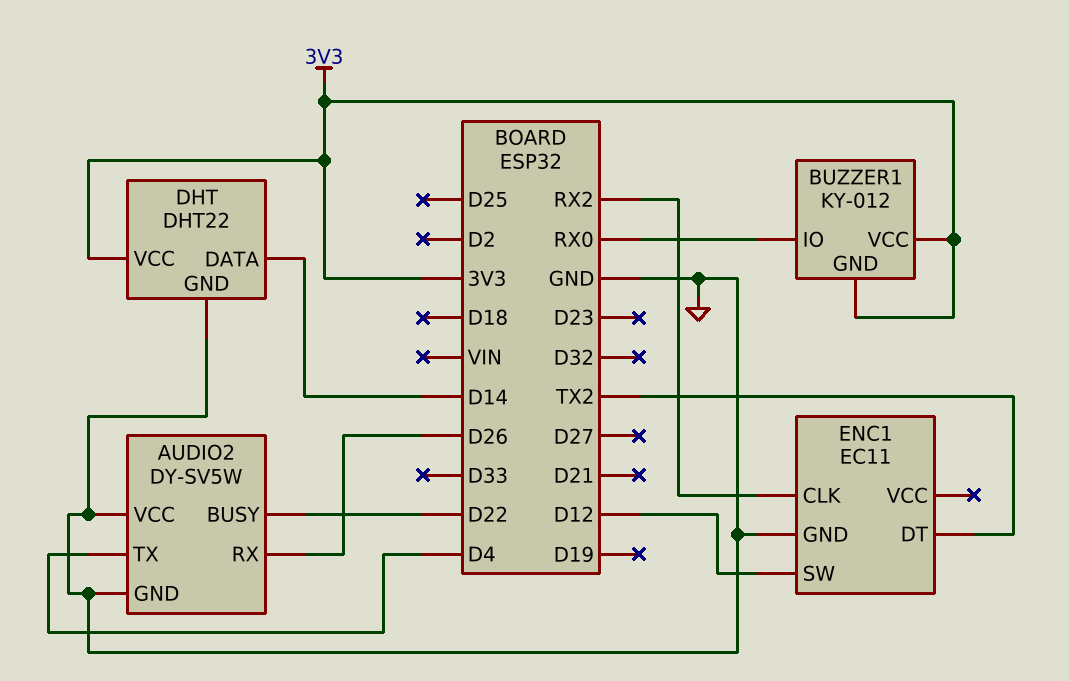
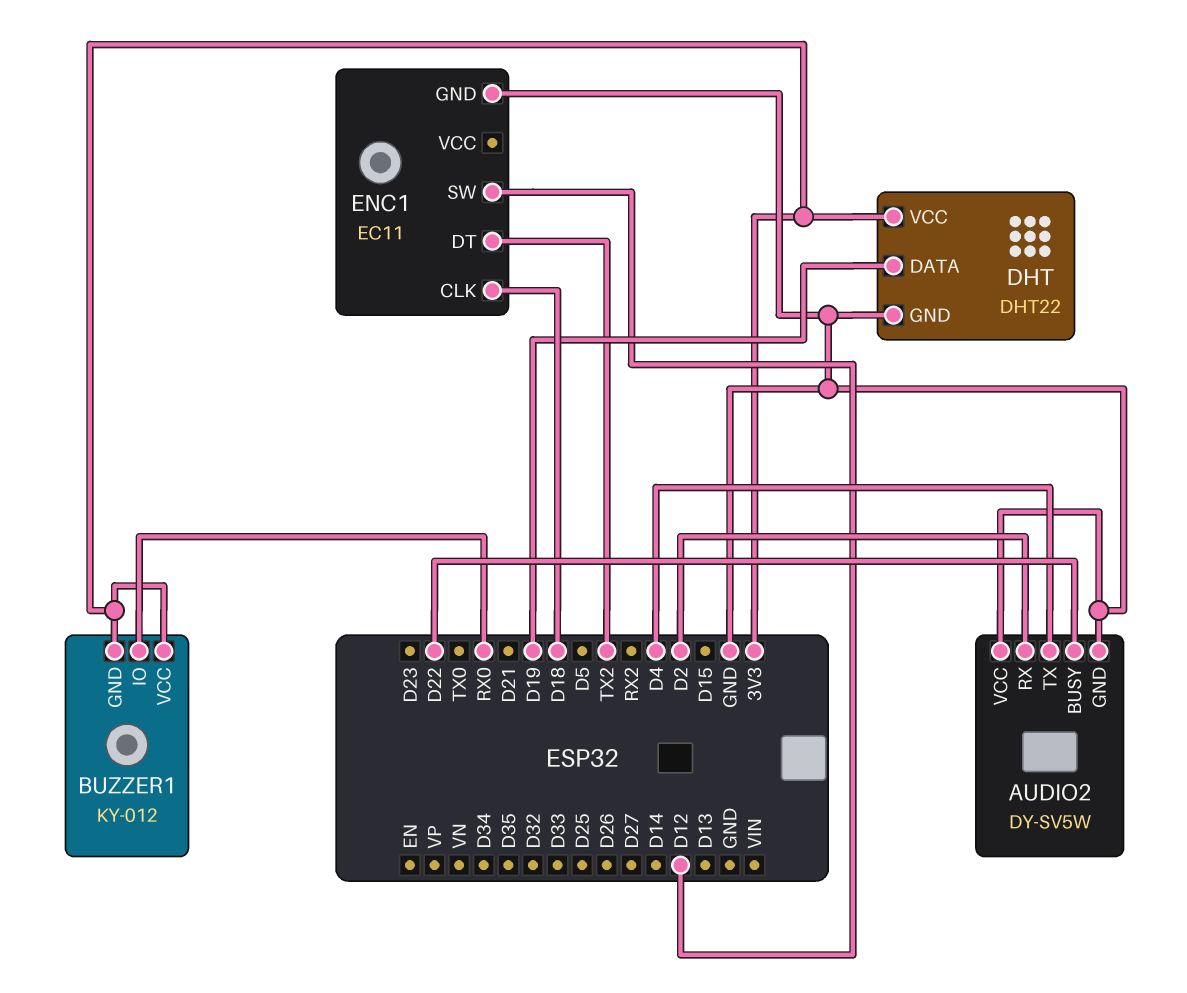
AUDIO2 pin RX: D26 -> D2
DHT pin DATA: D14 -> D19
ENC1 pin CLK: RX2 -> D18

